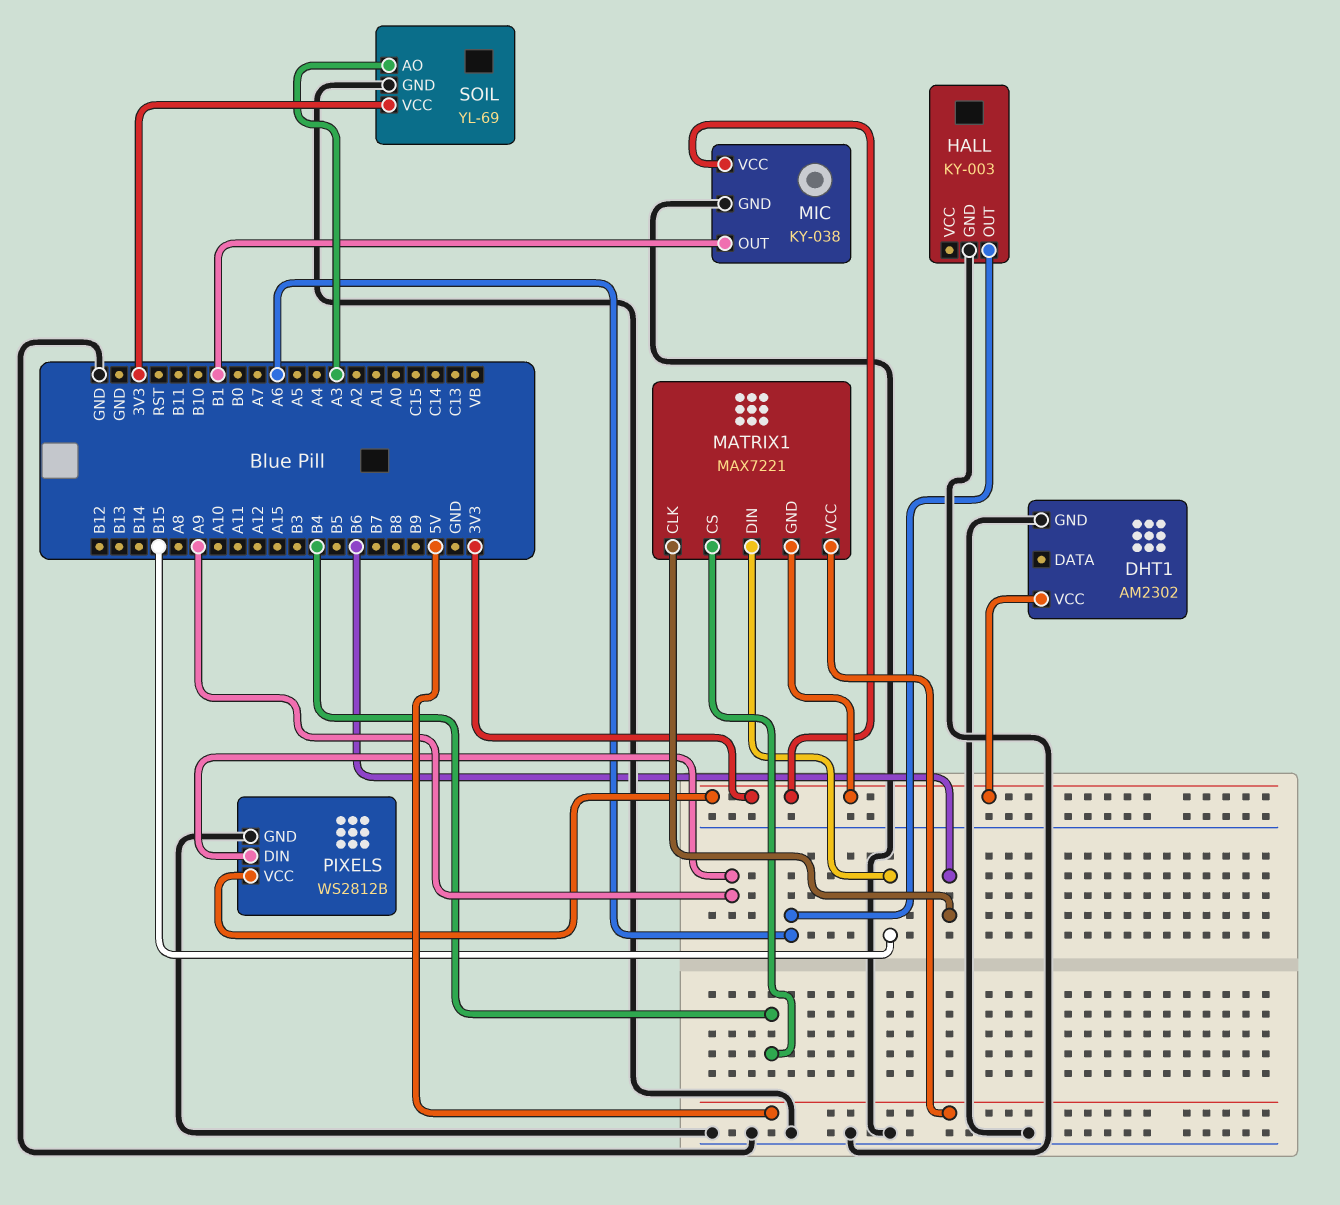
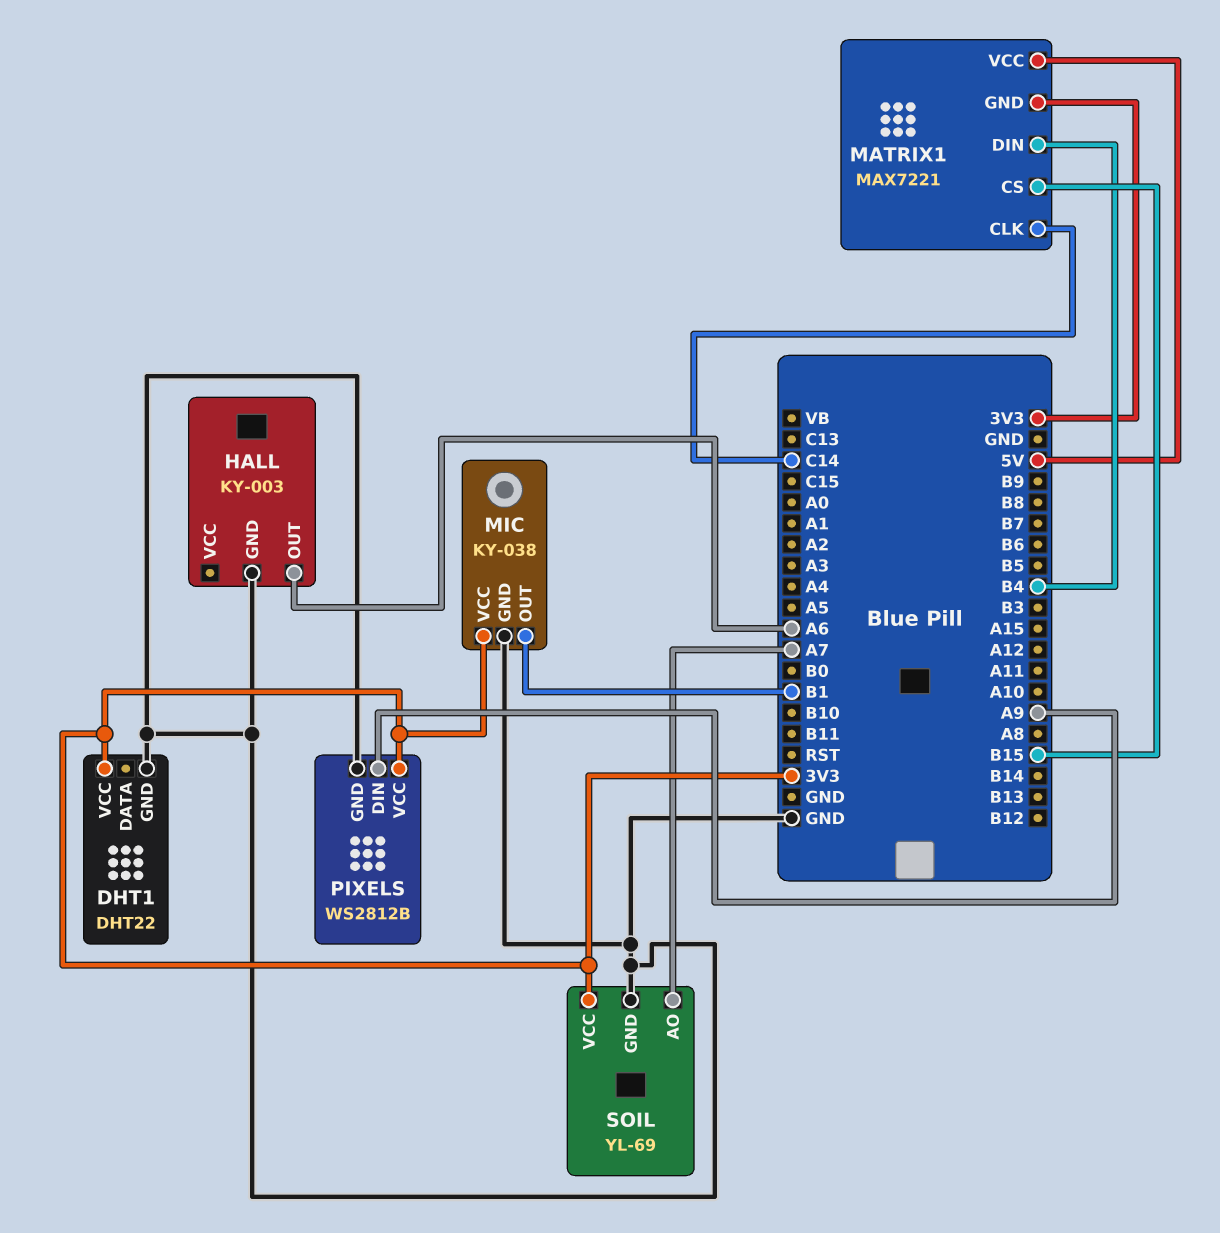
DHT1: AM2302 -> DHT22
MATRIX1 pin CLK: B6 -> C14
MATRIX1 pin CS: B4 -> B15
MATRIX1 pin DIN: B15 -> B4
SOIL pin AO: A3 -> A7

